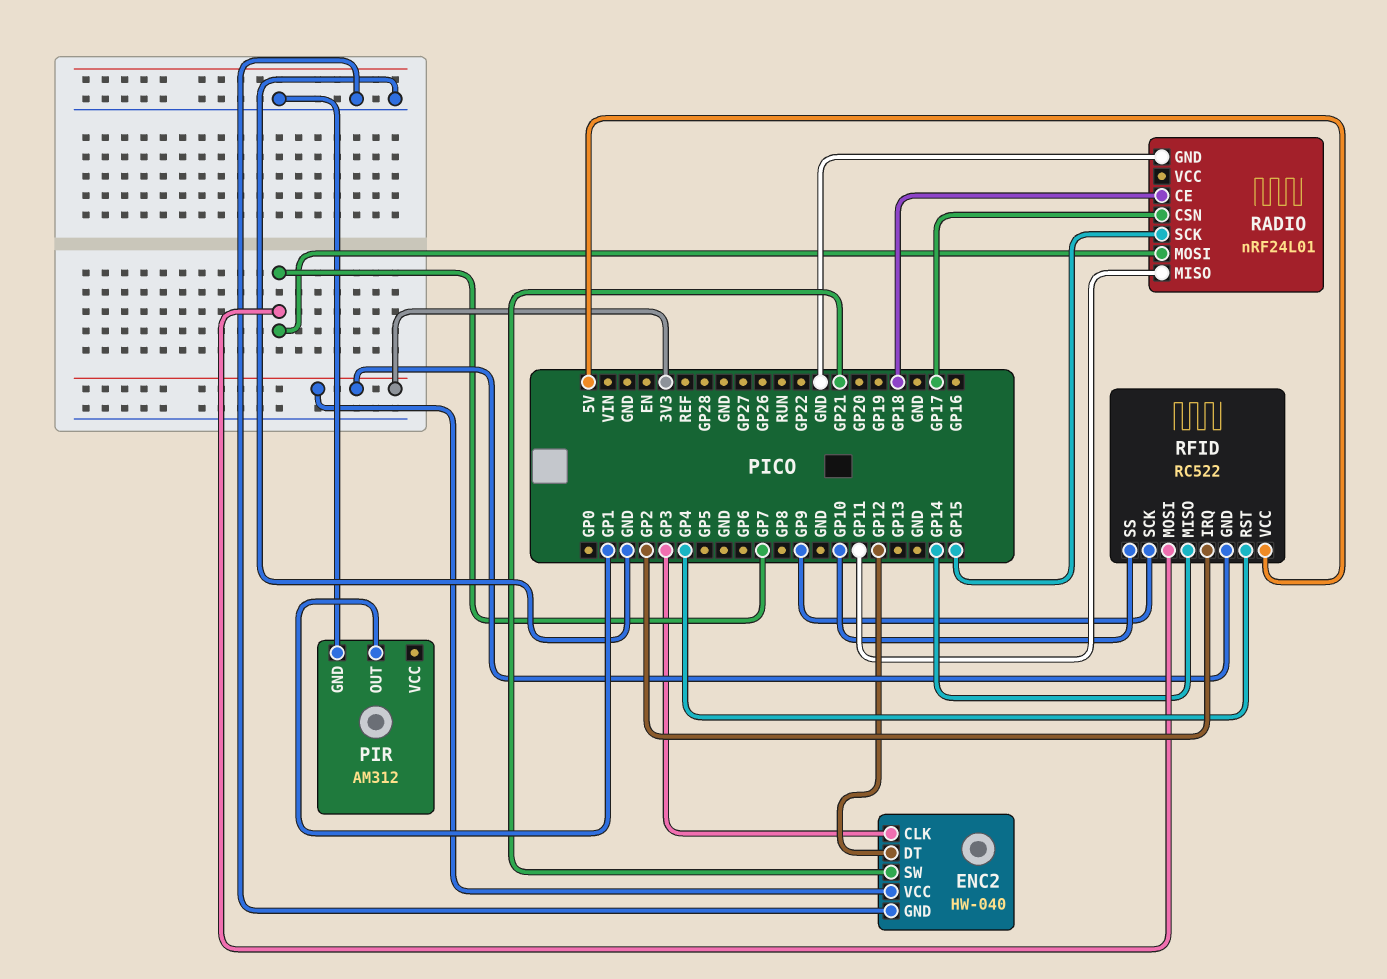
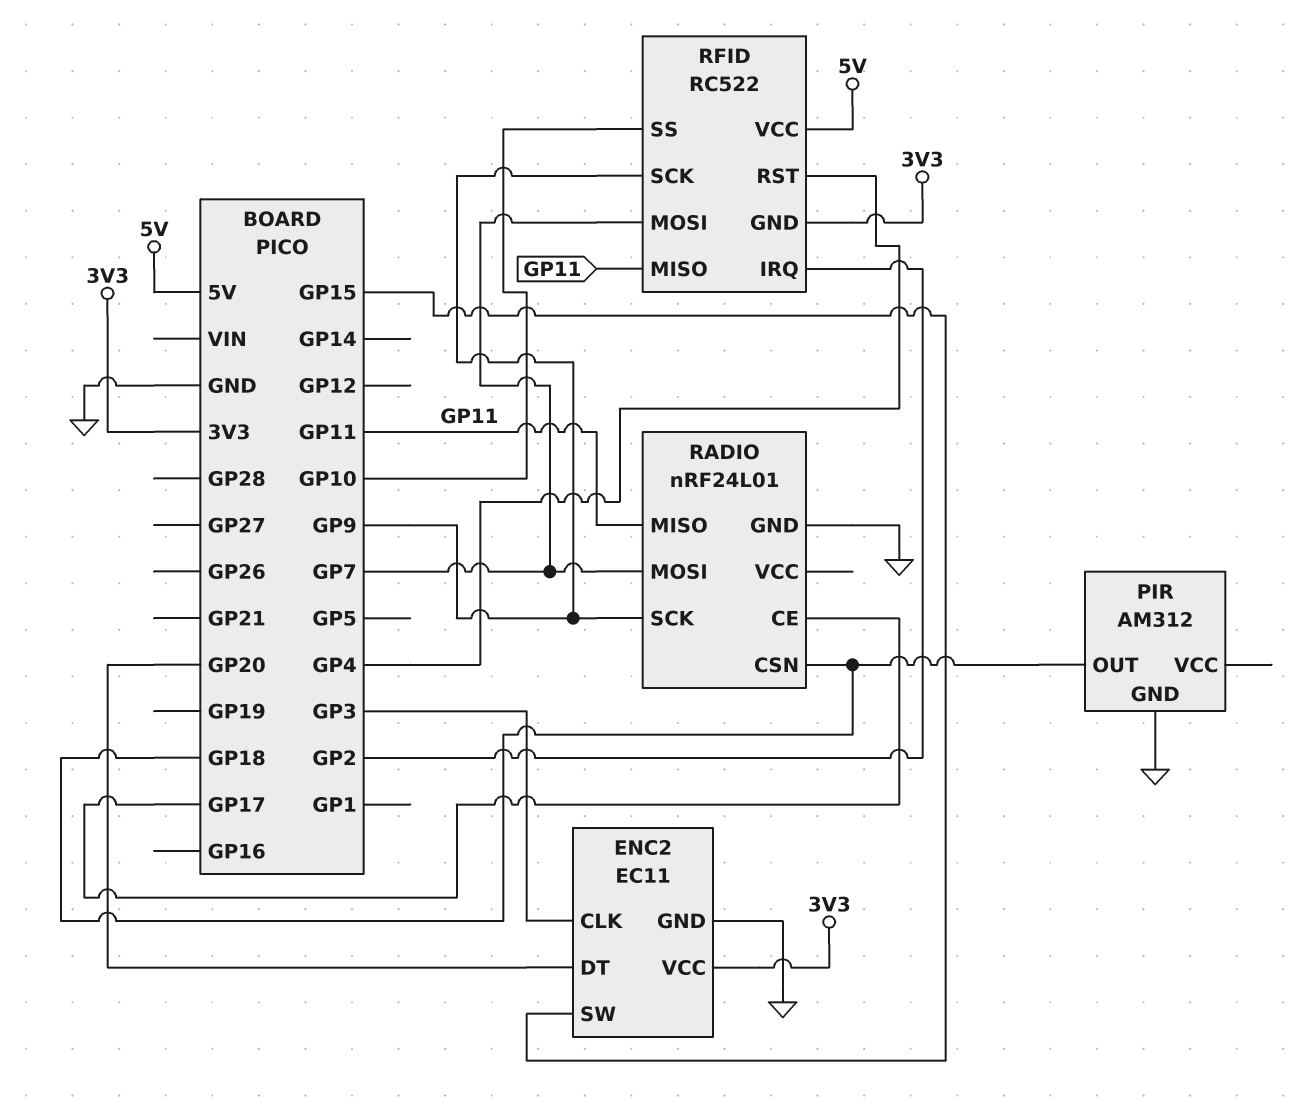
ENC2: HW-040 -> EC11
ENC2 pin DT: GP12 -> GP20
ENC2 pin SW: GP21 -> GP15
PIR pin OUT: GP1 -> GP18
RADIO pin CE: GP18 -> GP17
RADIO pin CSN: GP17 -> GP18
RADIO pin SCK: GP15 -> GP9
RFID pin MISO: GP14 -> GP11

